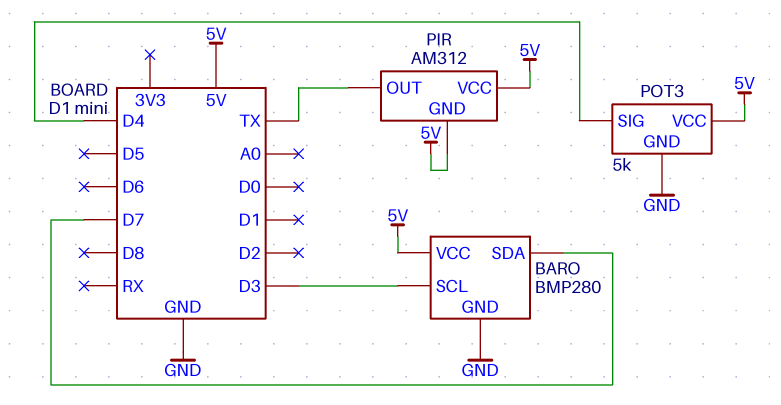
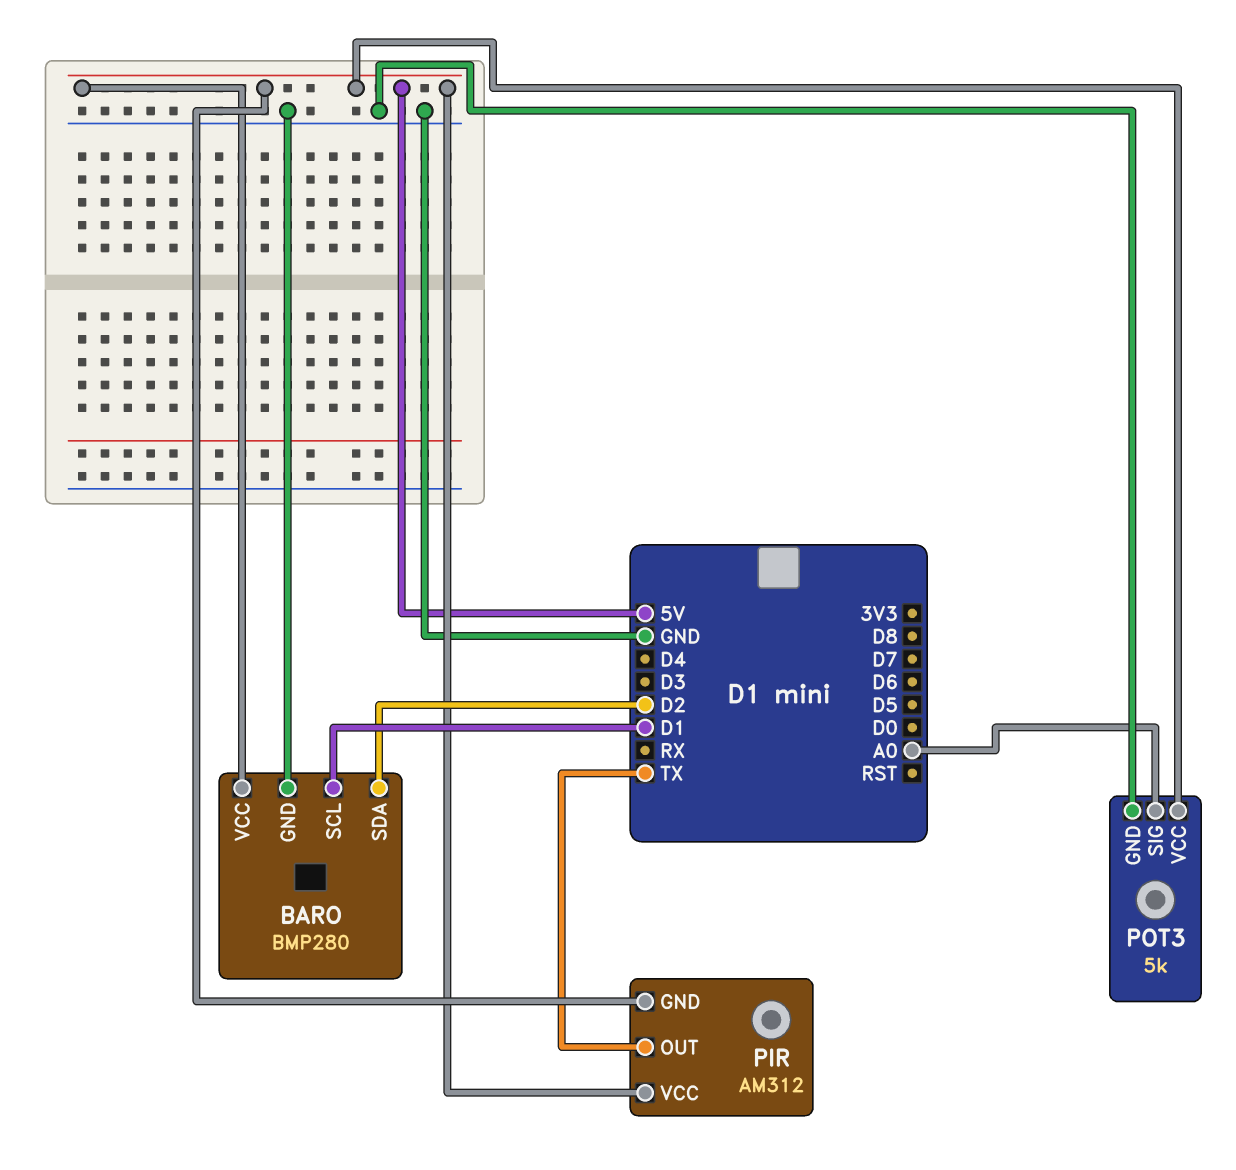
BARO pin SCL: D3 -> D1
BARO pin SDA: D7 -> D2
POT3 pin SIG: D4 -> A0

